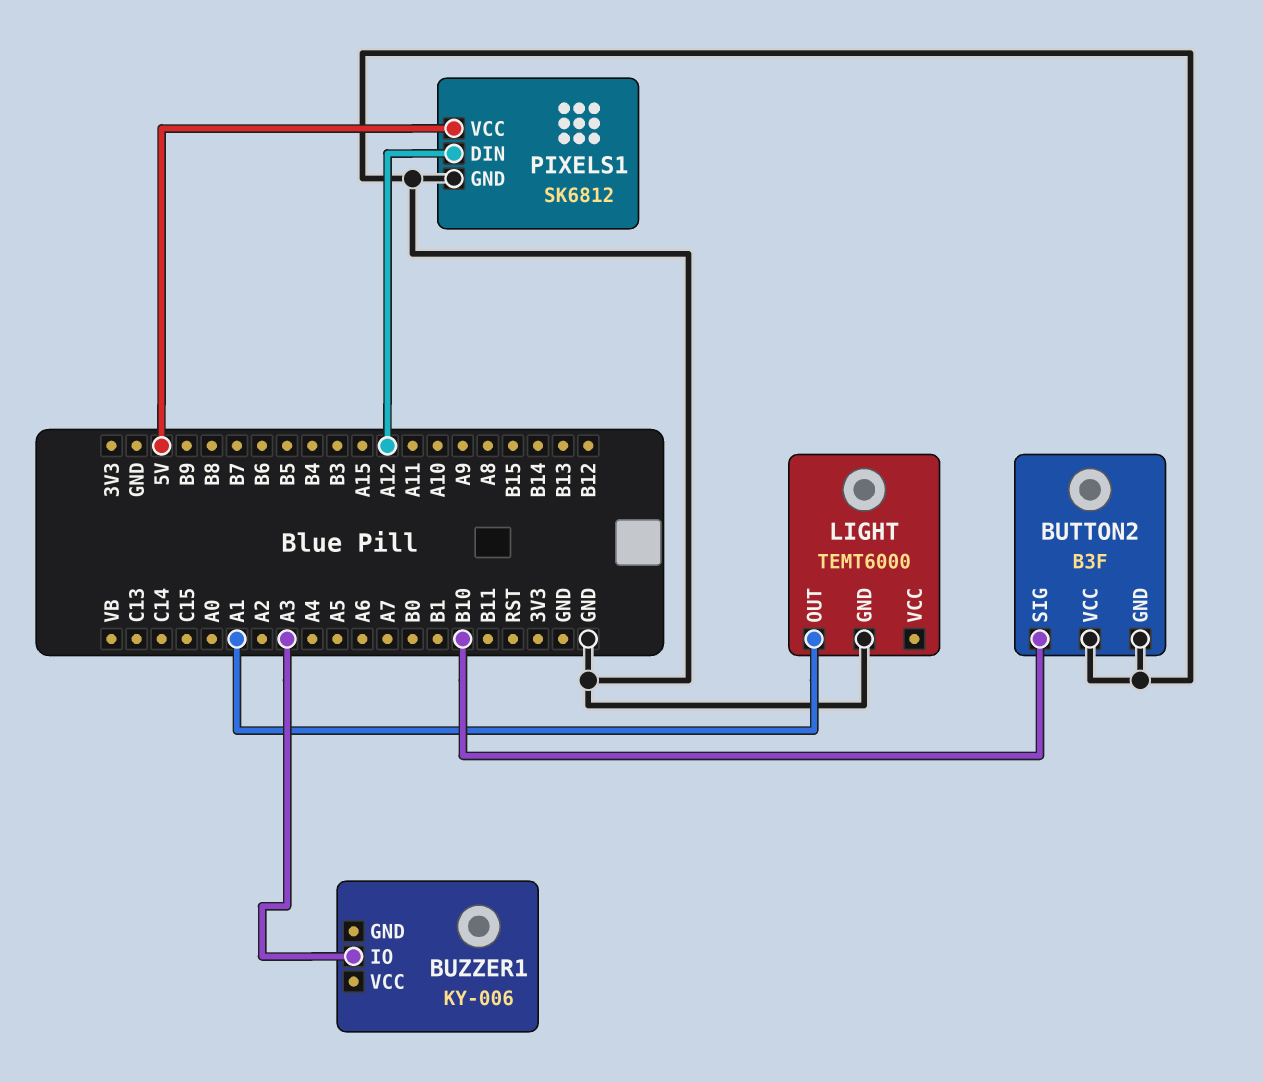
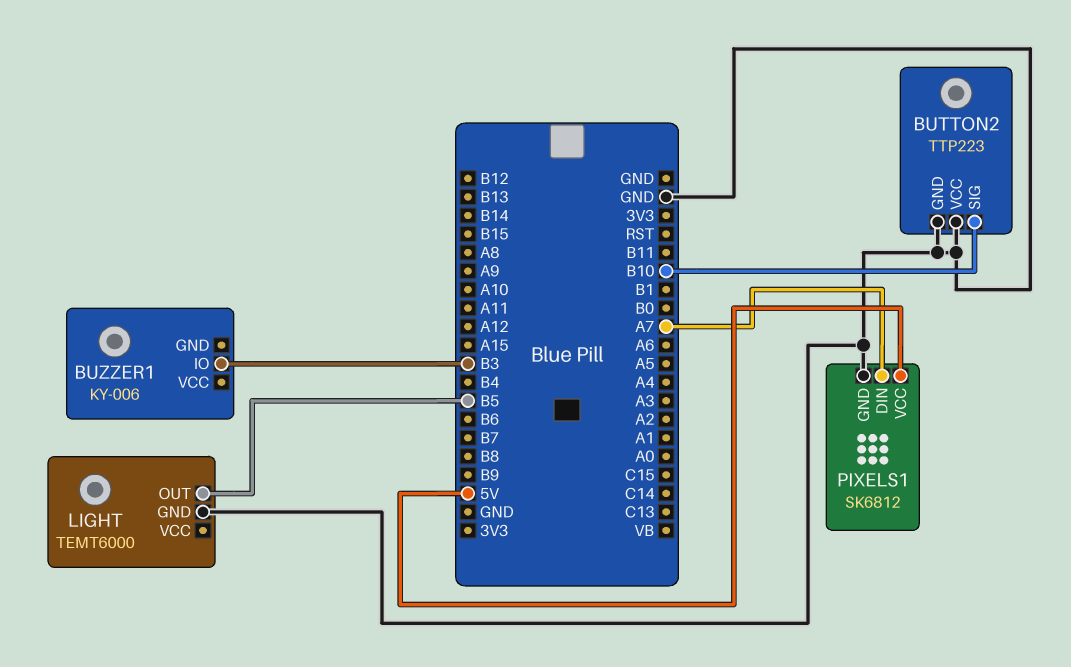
BUTTON2: B3F -> TTP223
BUZZER1 pin IO: A3 -> B3
LIGHT pin OUT: A1 -> B5
PIXELS1 pin DIN: A12 -> A7

